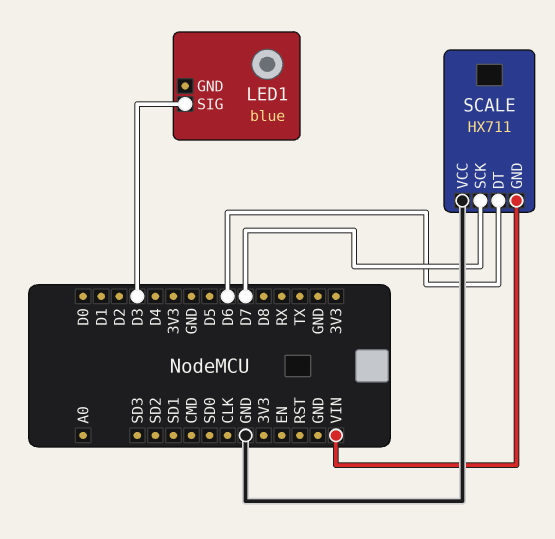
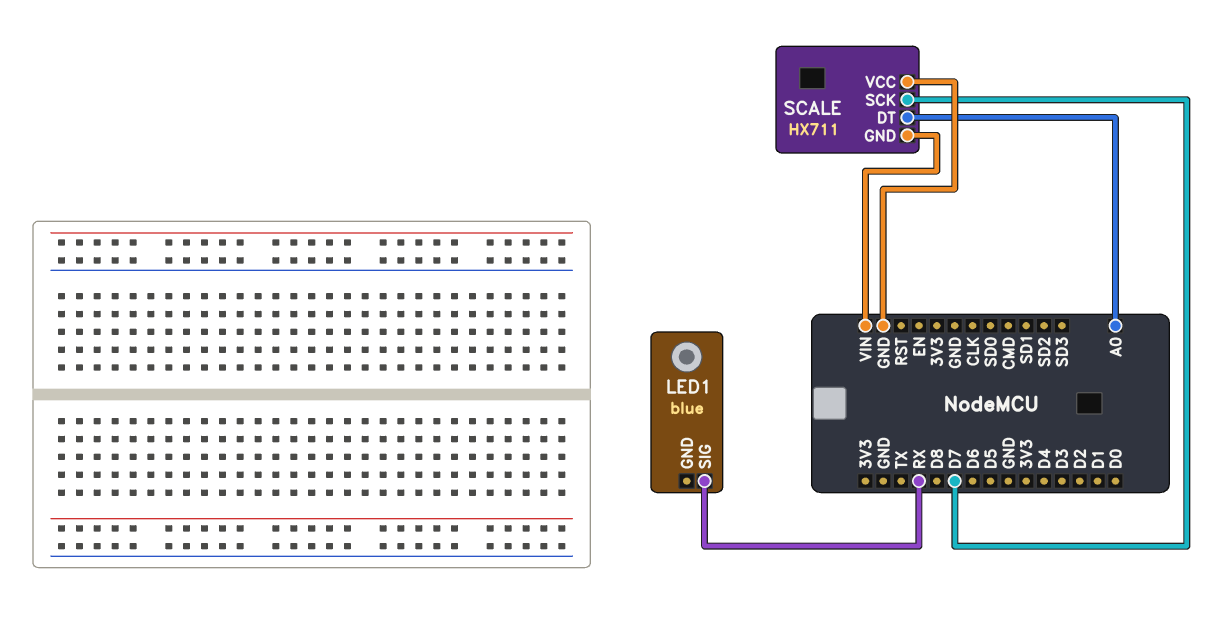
LED1 pin SIG: D3 -> RX
SCALE pin DT: D6 -> A0

